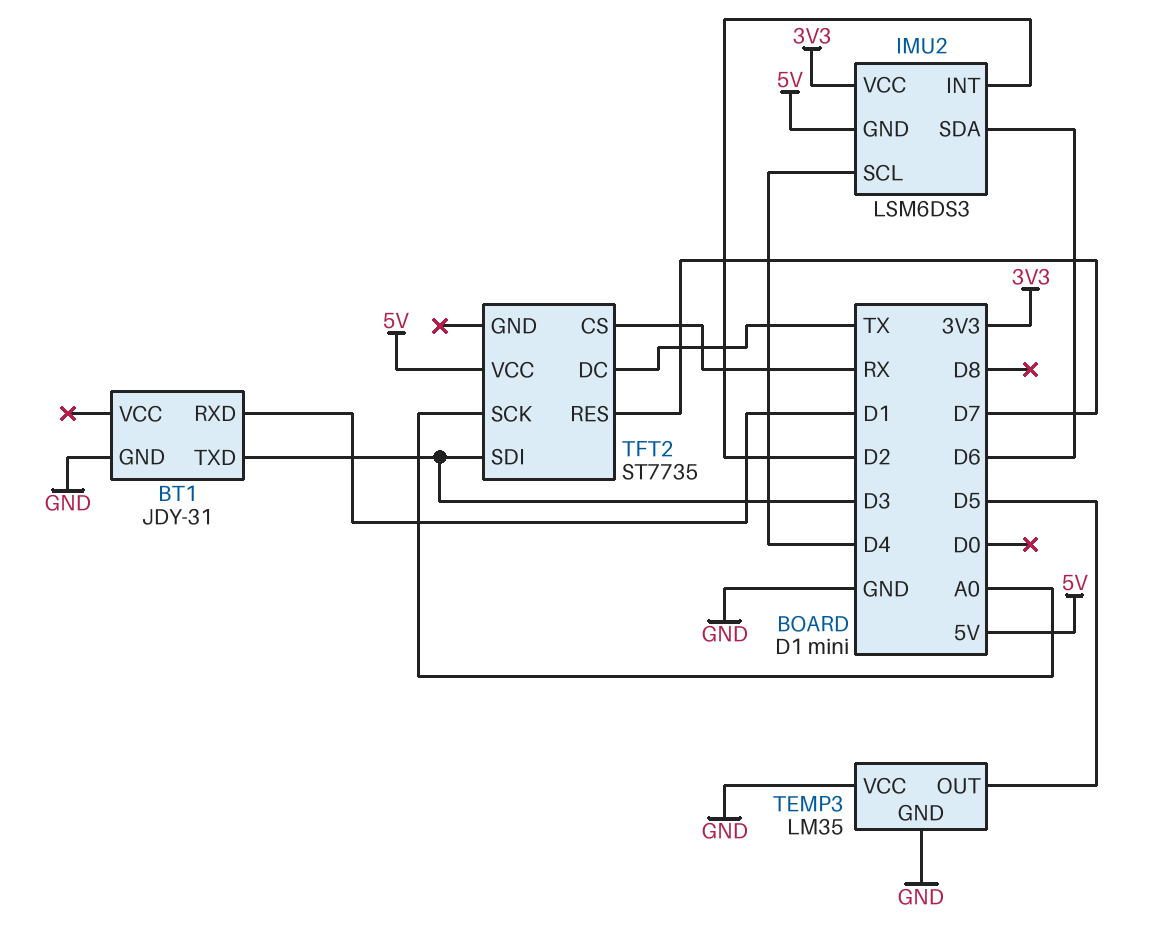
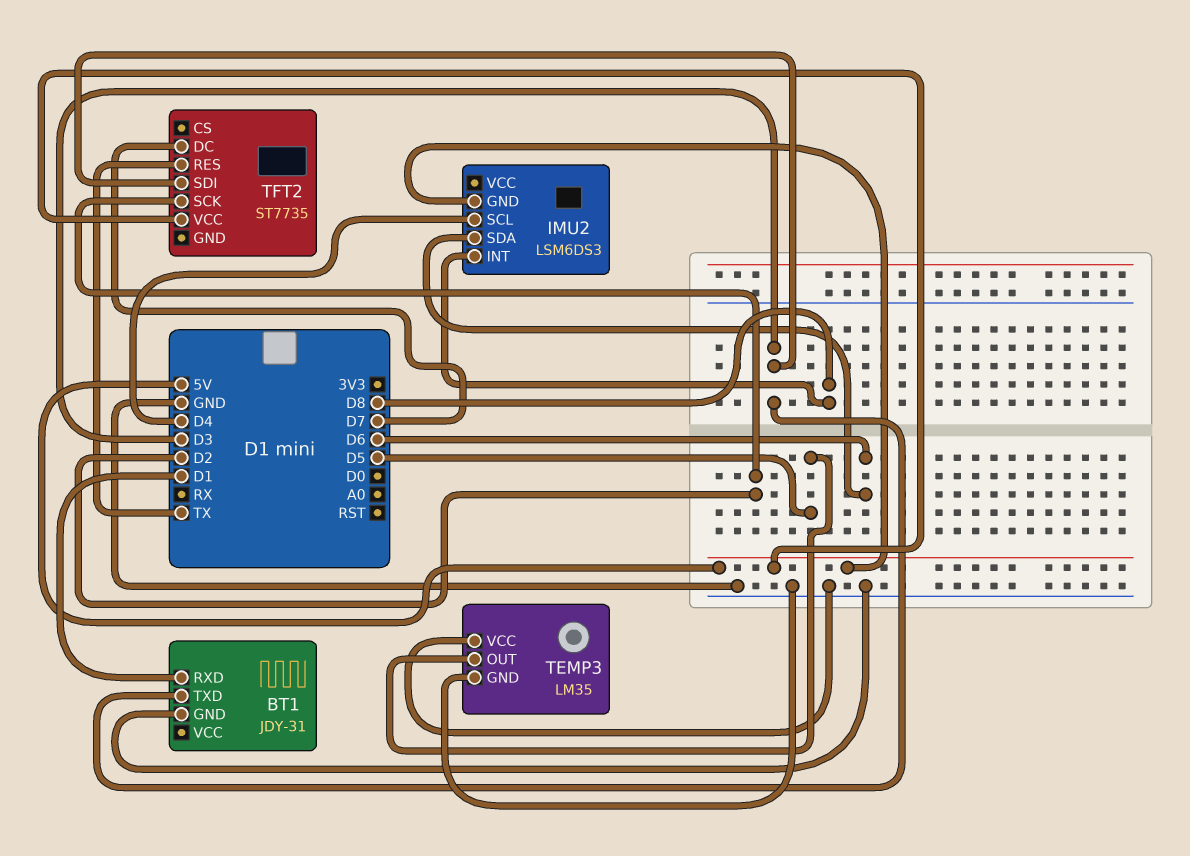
IMU2 pin INT: D2 -> D8
IMU2 pin VCC: 3V3 -> none
TFT2 pin CS: RX -> none
TFT2 pin DC: TX -> D7
TFT2 pin RES: D7 -> TX
TFT2 pin SCK: A0 -> D2

